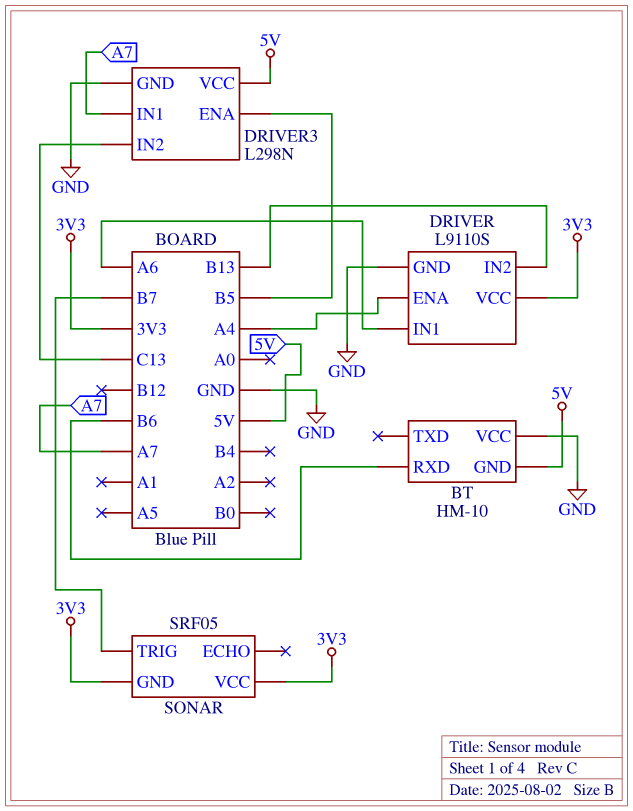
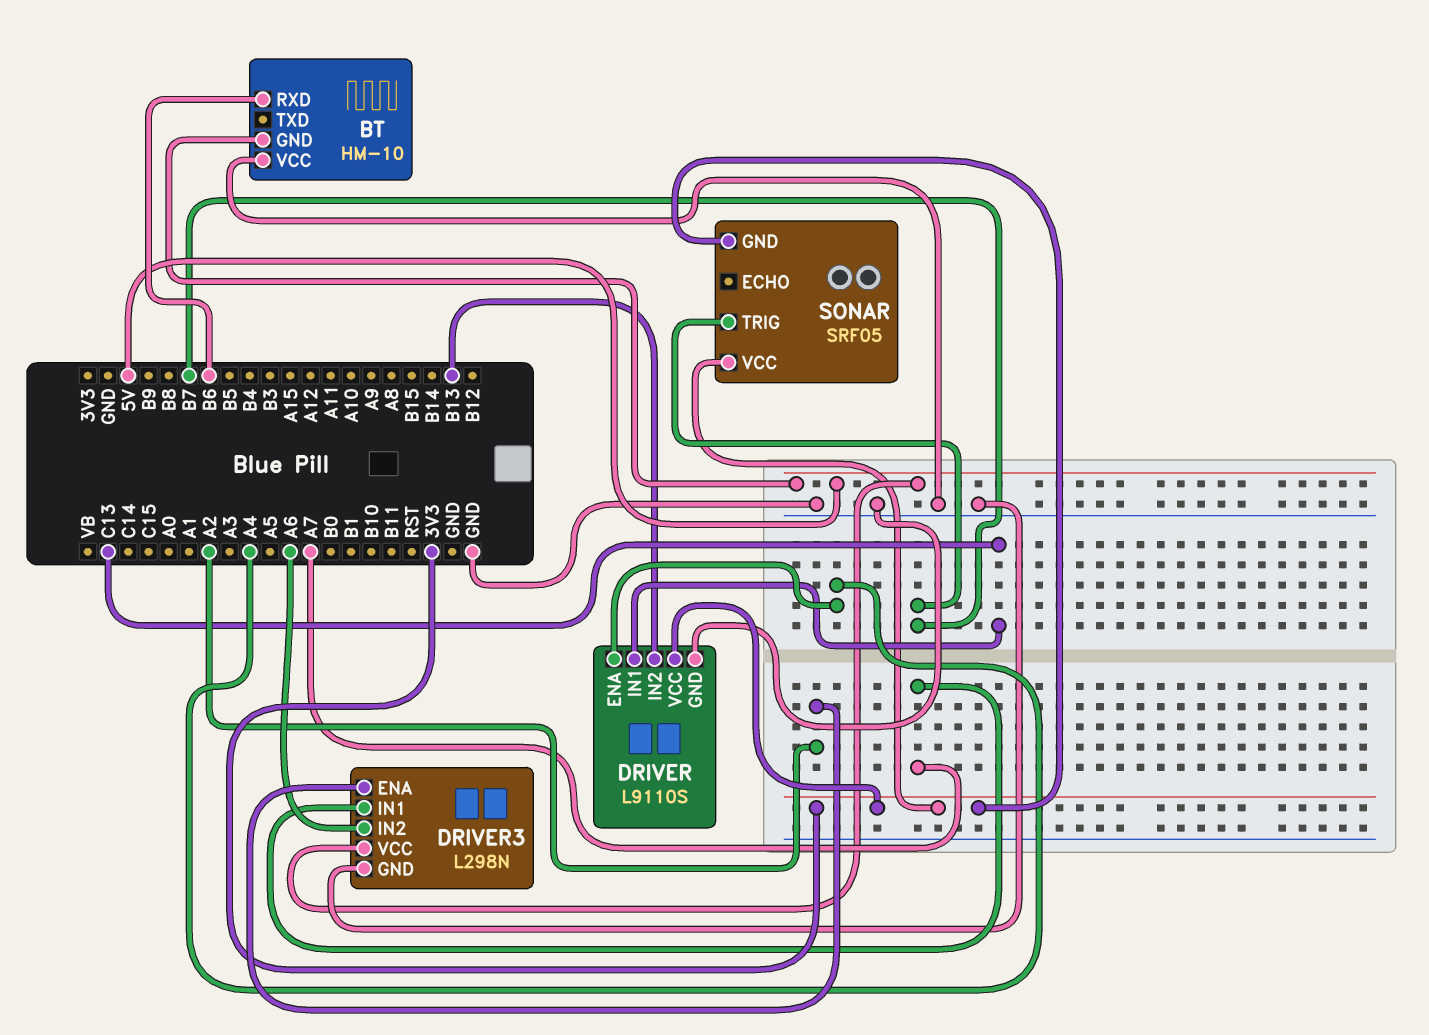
DRIVER pin IN1: A6 -> C13
DRIVER3 pin ENA: B5 -> A2
DRIVER3 pin IN2: C13 -> A6

